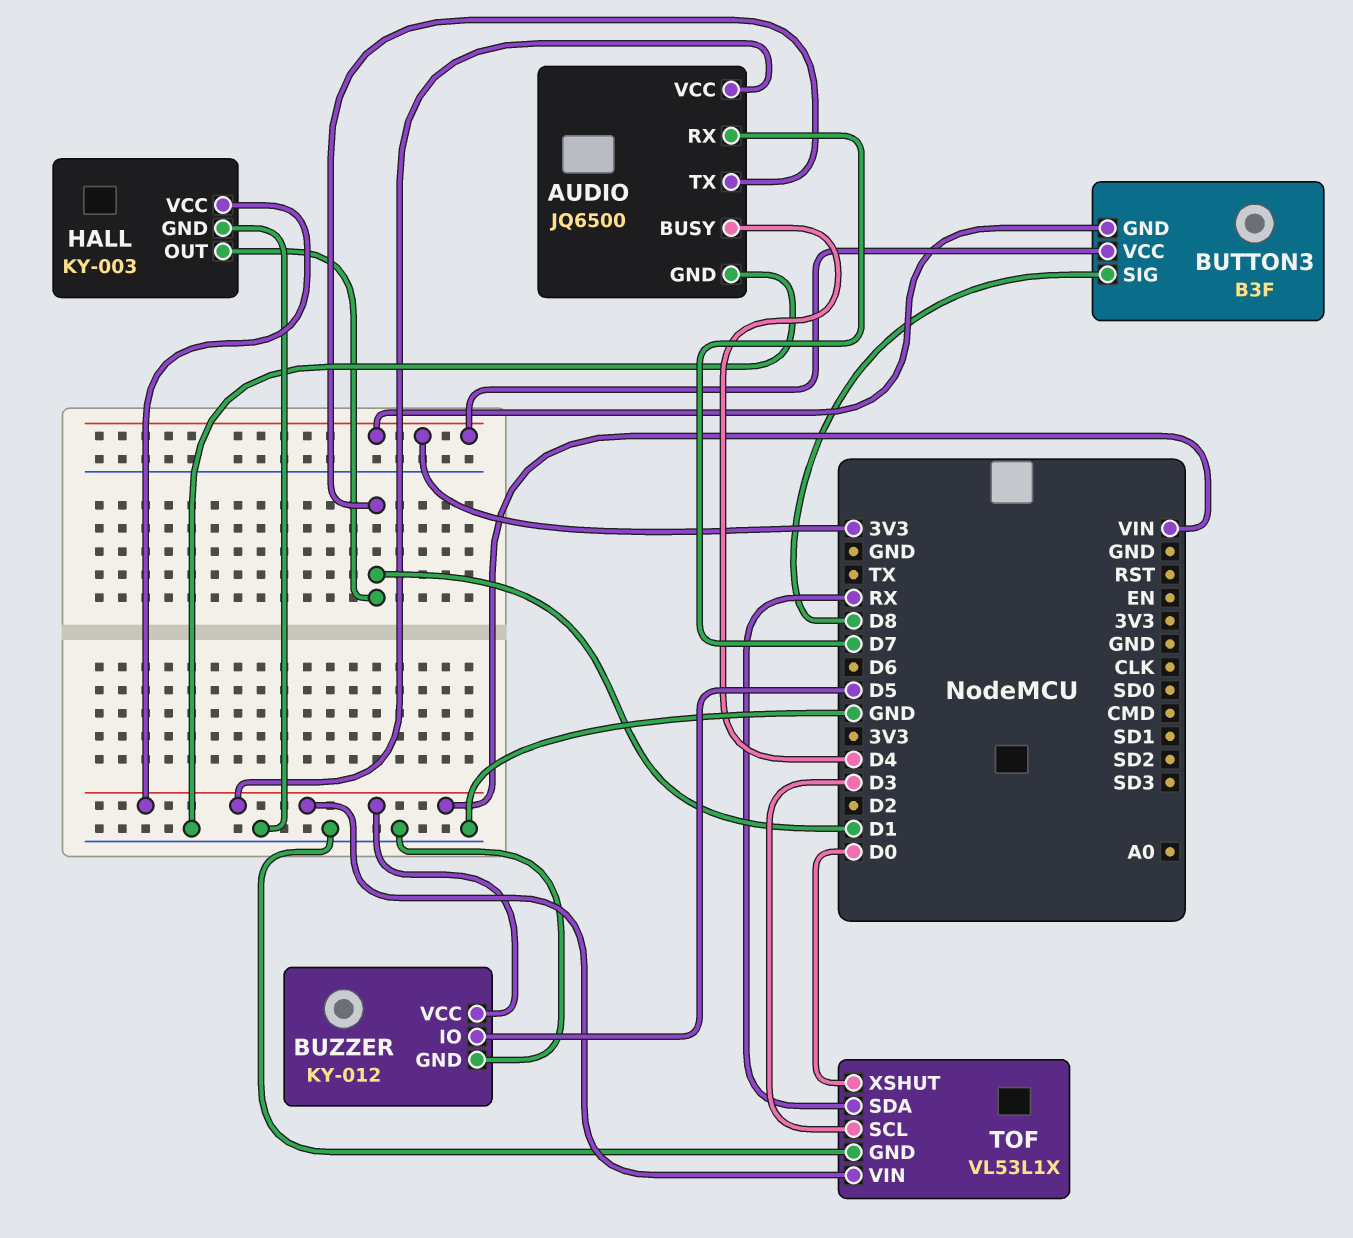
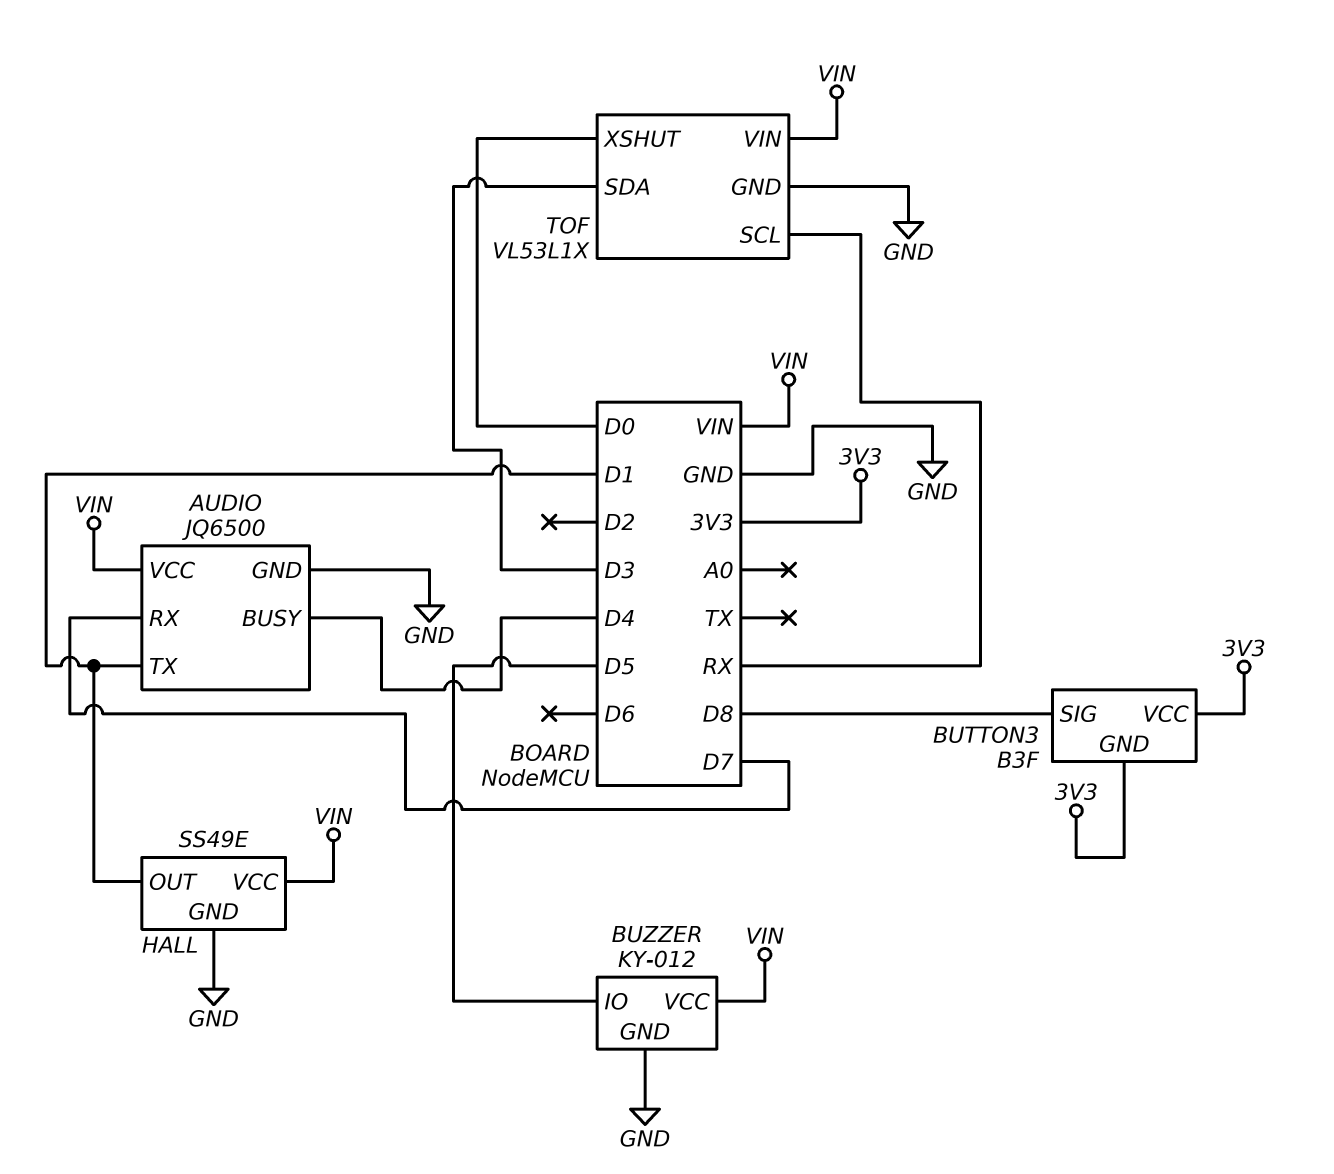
HALL: KY-003 -> SS49E
TOF pin SCL: D3 -> RX
TOF pin SDA: RX -> D3

